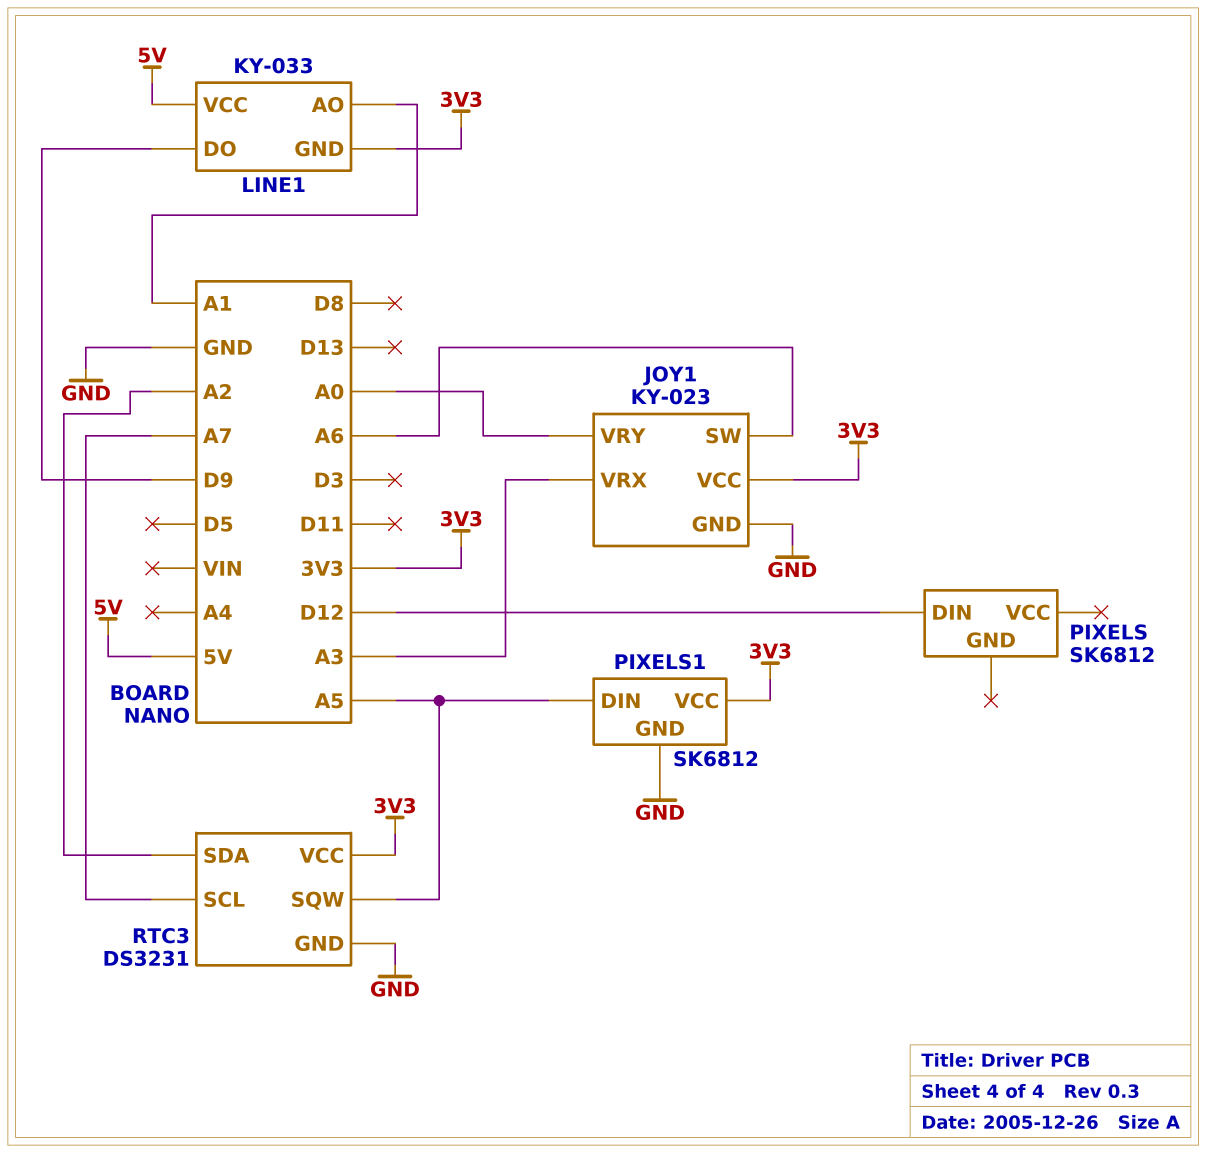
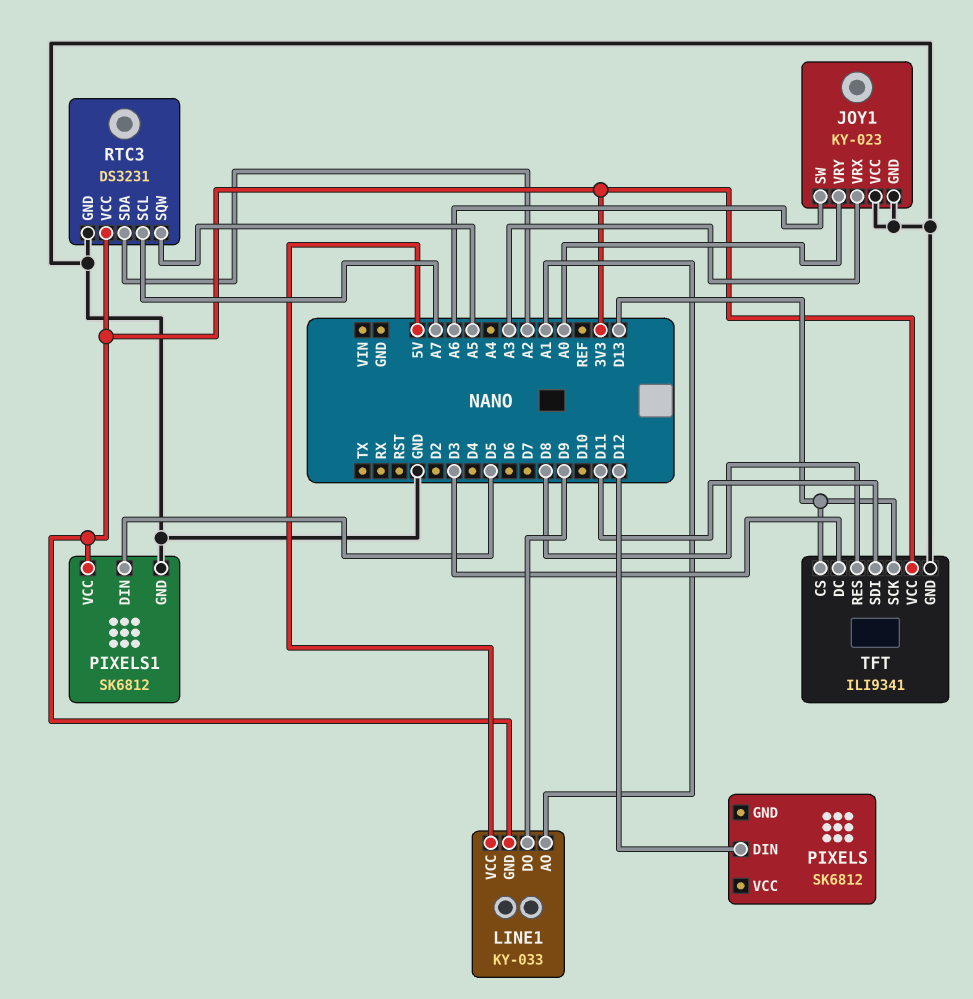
JOY1 pin VCC: 3V3 -> GND
PIXELS1 pin DIN: A5 -> D5
TFT: none -> ILI9341
TFT pin CS: none -> D13
TFT pin DC: none -> D3
TFT pin GND: none -> GND
TFT pin RES: none -> D8
TFT pin SCK: none -> D13
TFT pin SDI: none -> D11
TFT pin VCC: none -> 3V3

